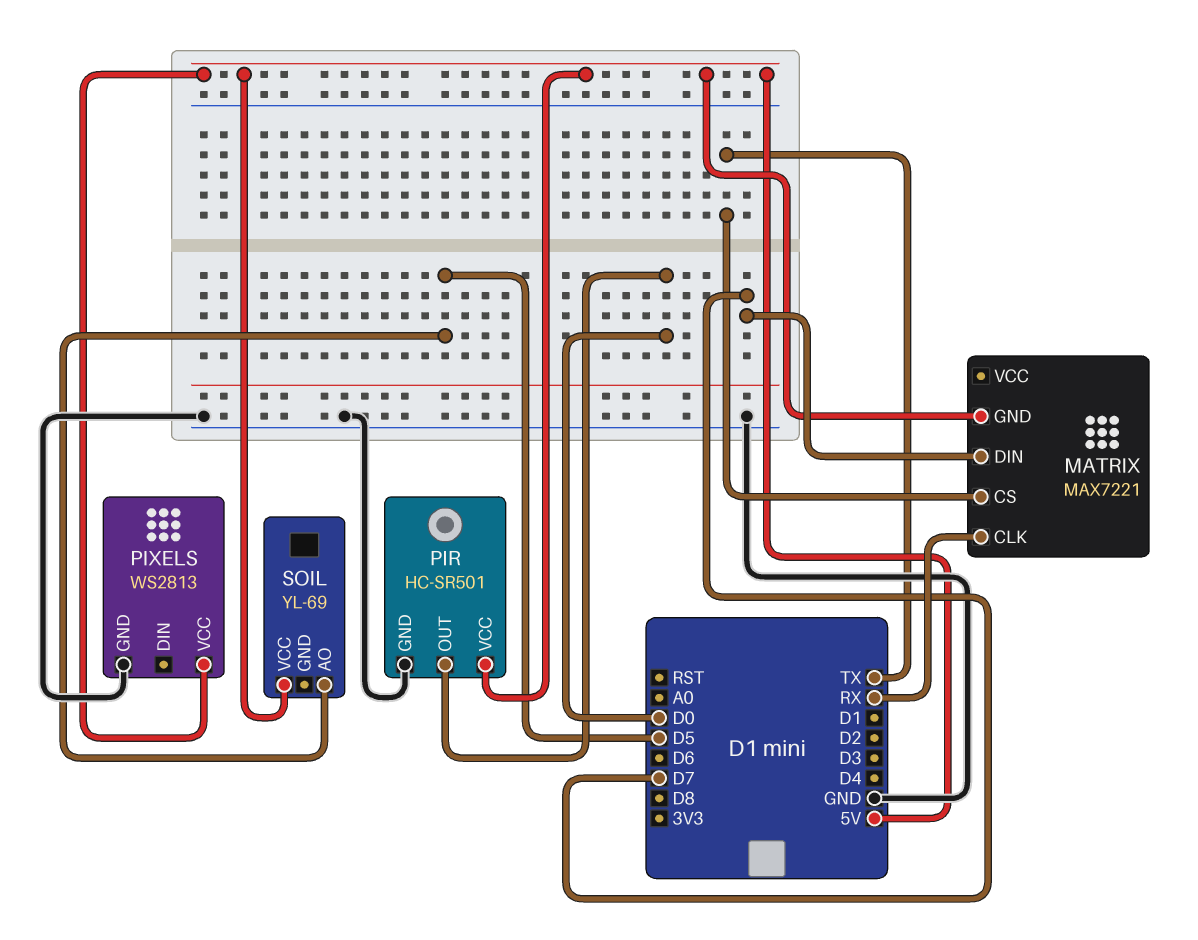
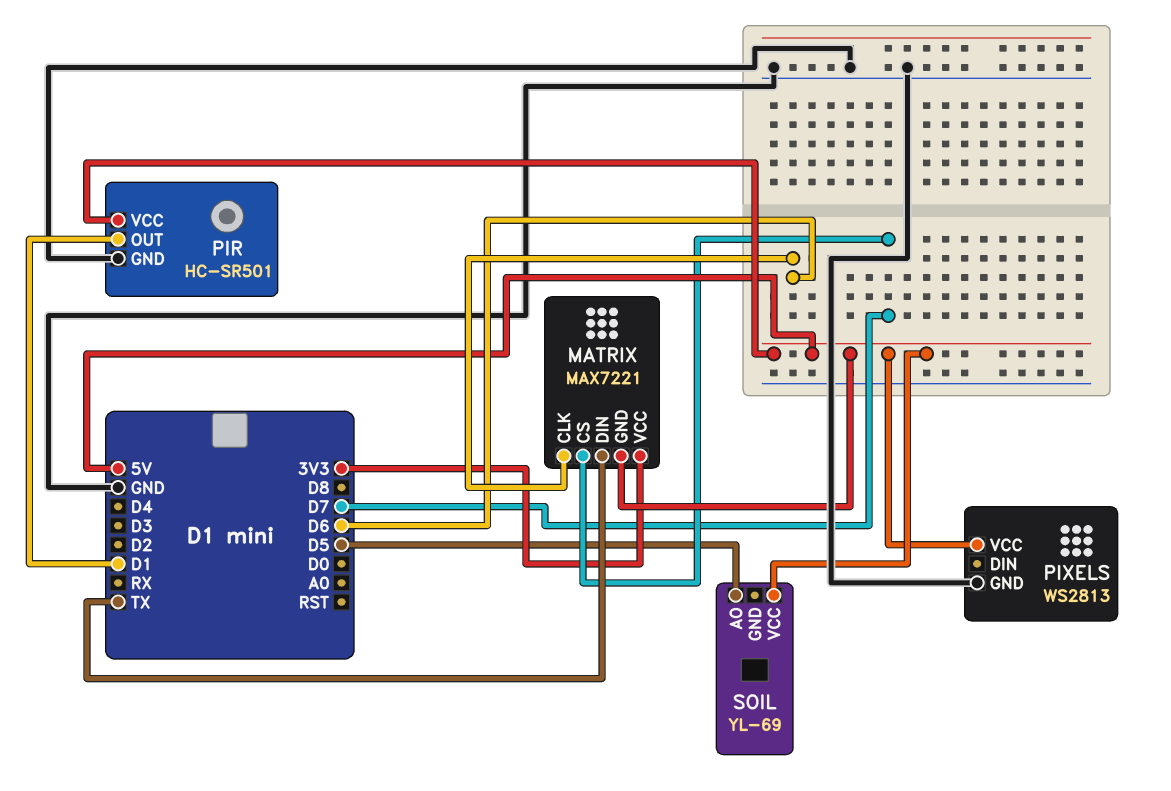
MATRIX pin CLK: RX -> D6
MATRIX pin CS: TX -> D7
MATRIX pin DIN: D7 -> TX
MATRIX pin VCC: none -> 3V3
PIR pin OUT: D0 -> D1

